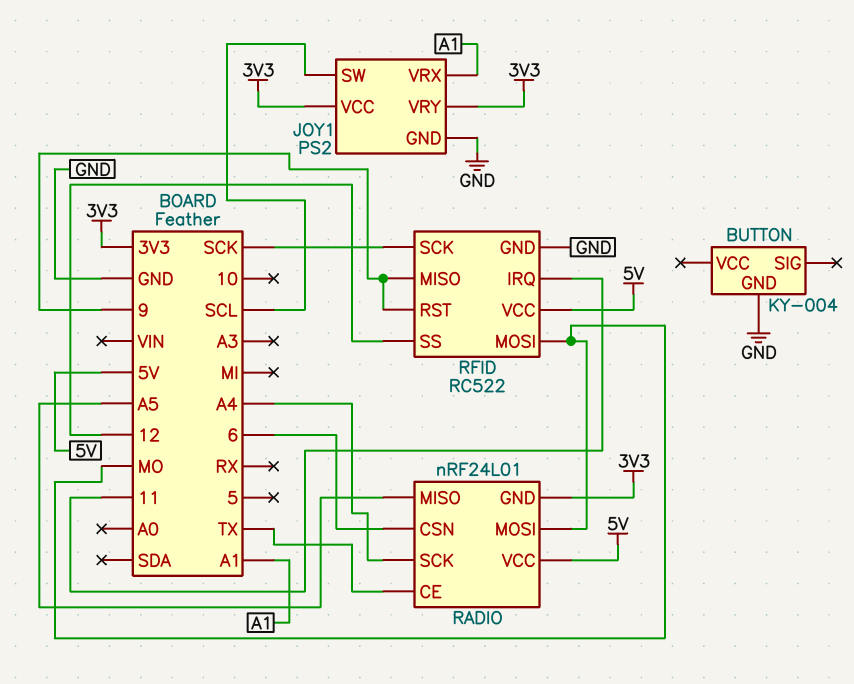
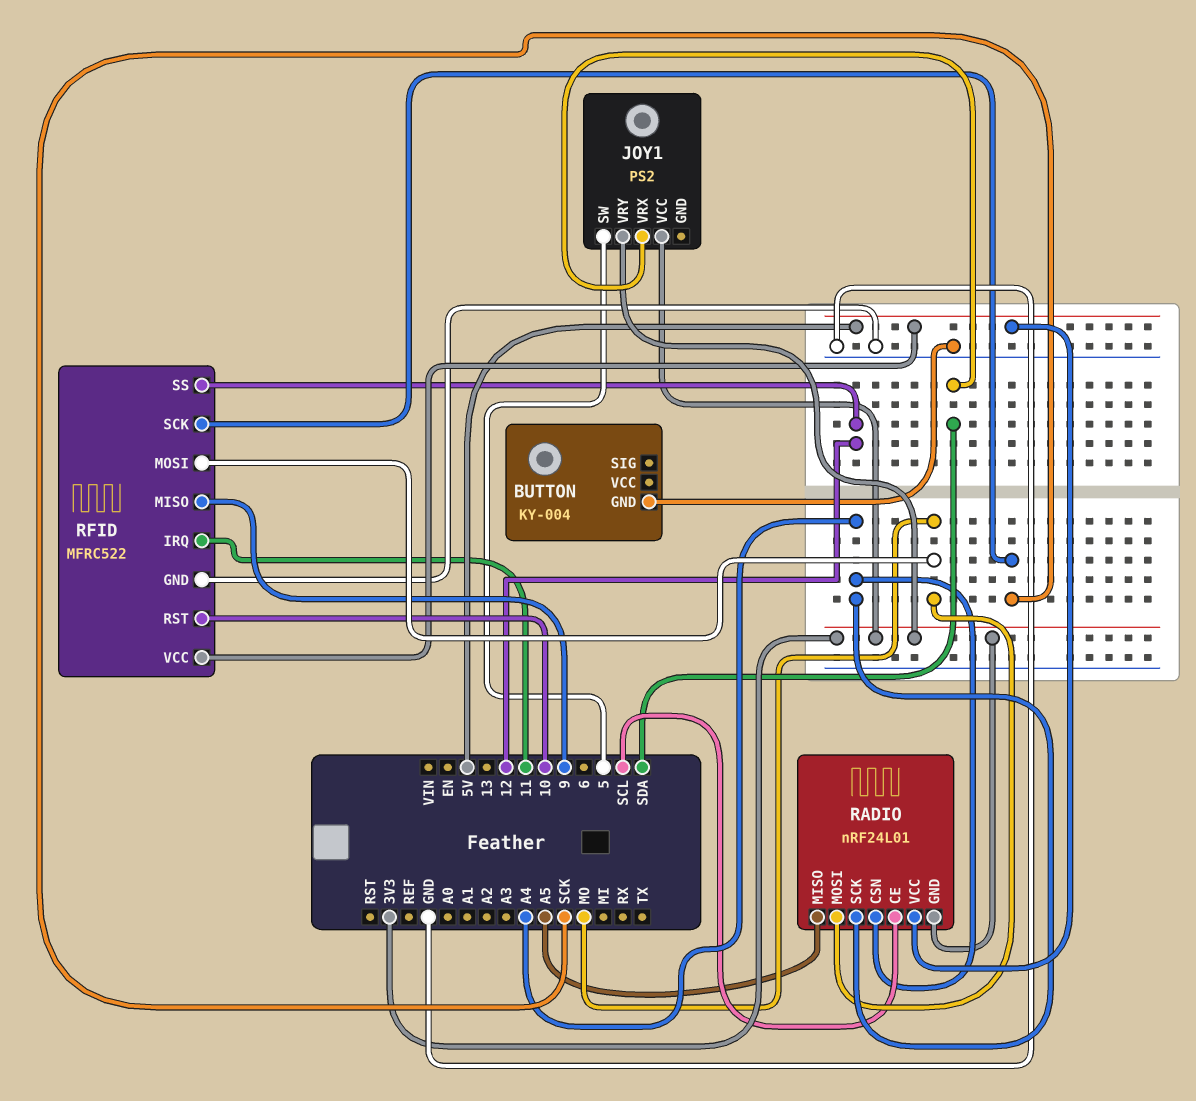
JOY1 pin GND: GND -> none
JOY1 pin SW: SCL -> 5
JOY1 pin VRX: A1 -> SDA
RADIO pin CE: TX -> SCL
RADIO pin CSN: 6 -> A4
RFID: RC522 -> MFRC522
RFID pin RST: 9 -> 10

